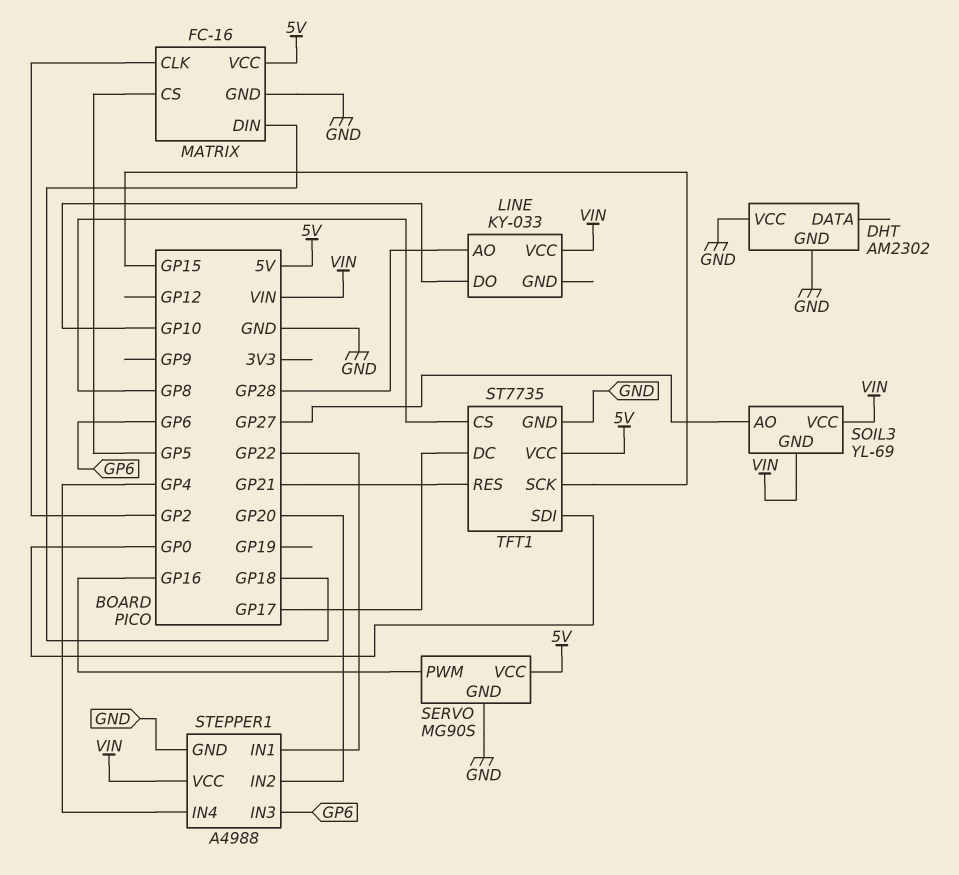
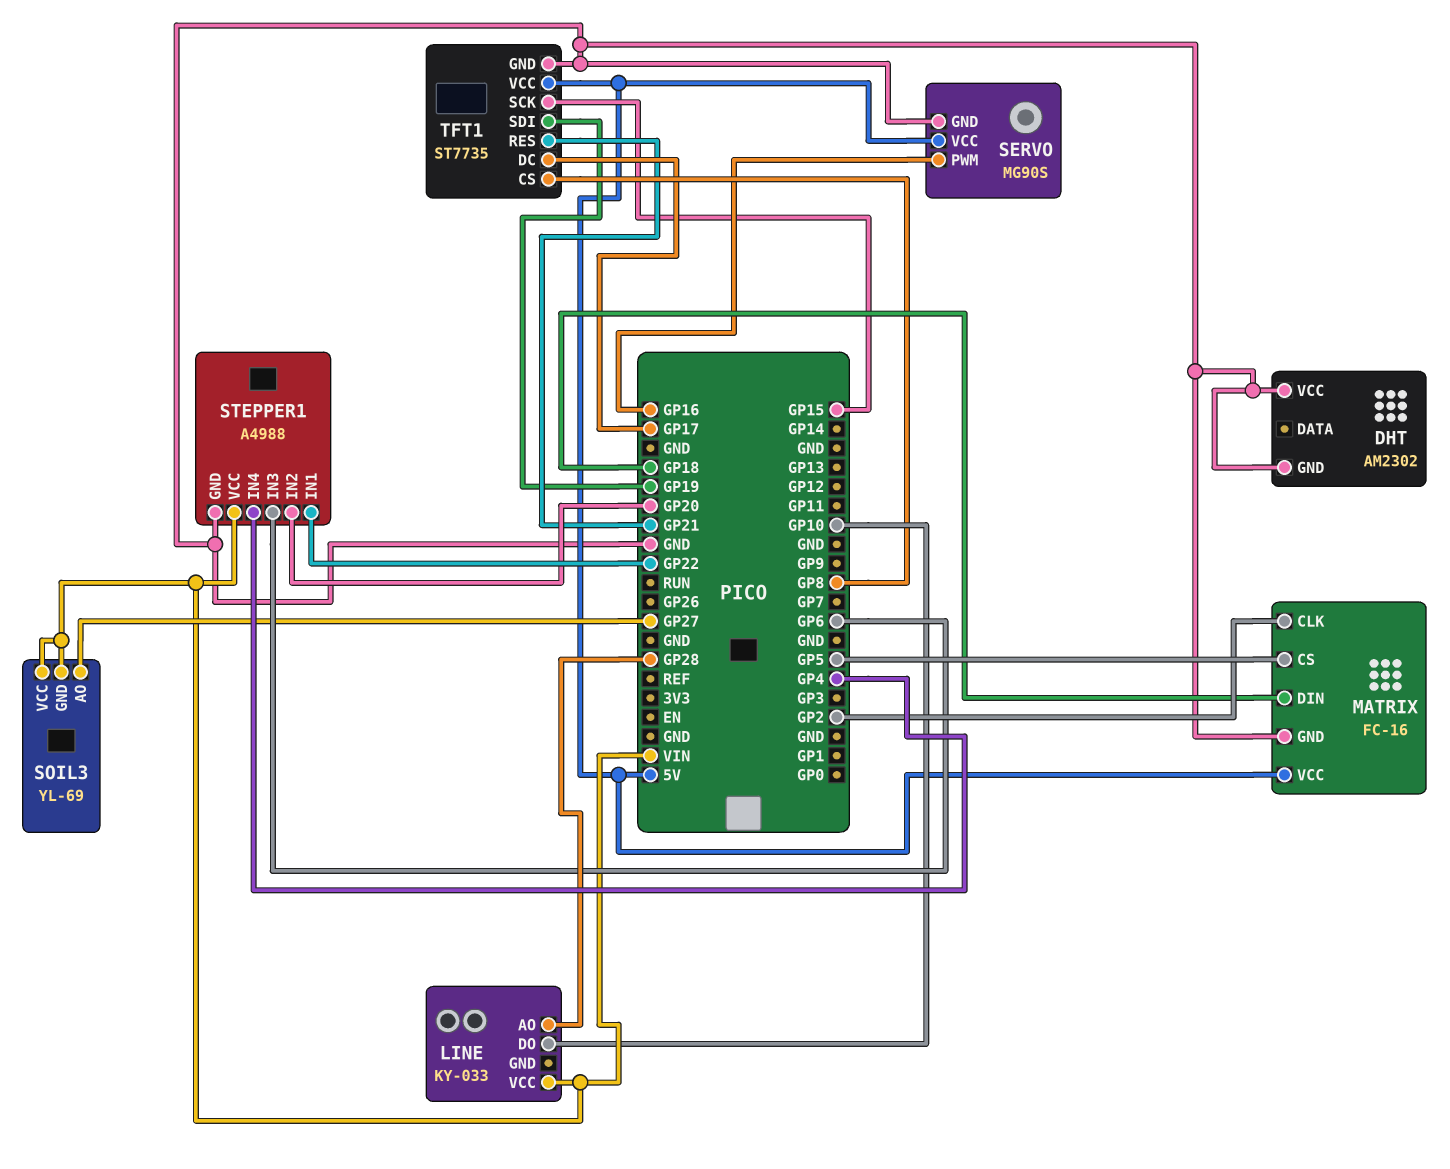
TFT1 pin SDI: GP0 -> GP19

